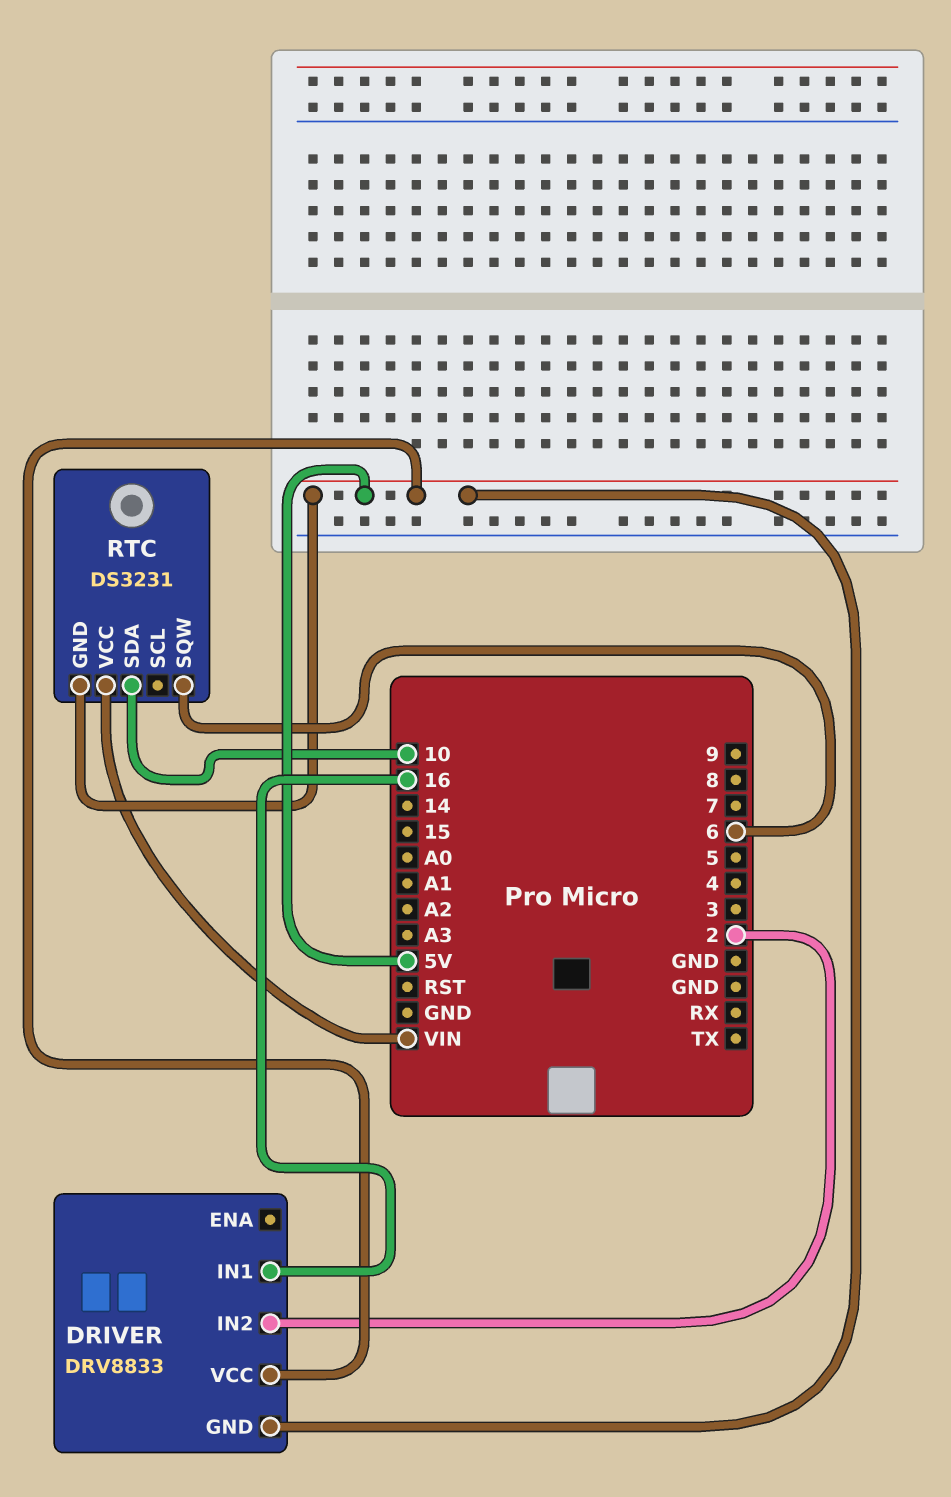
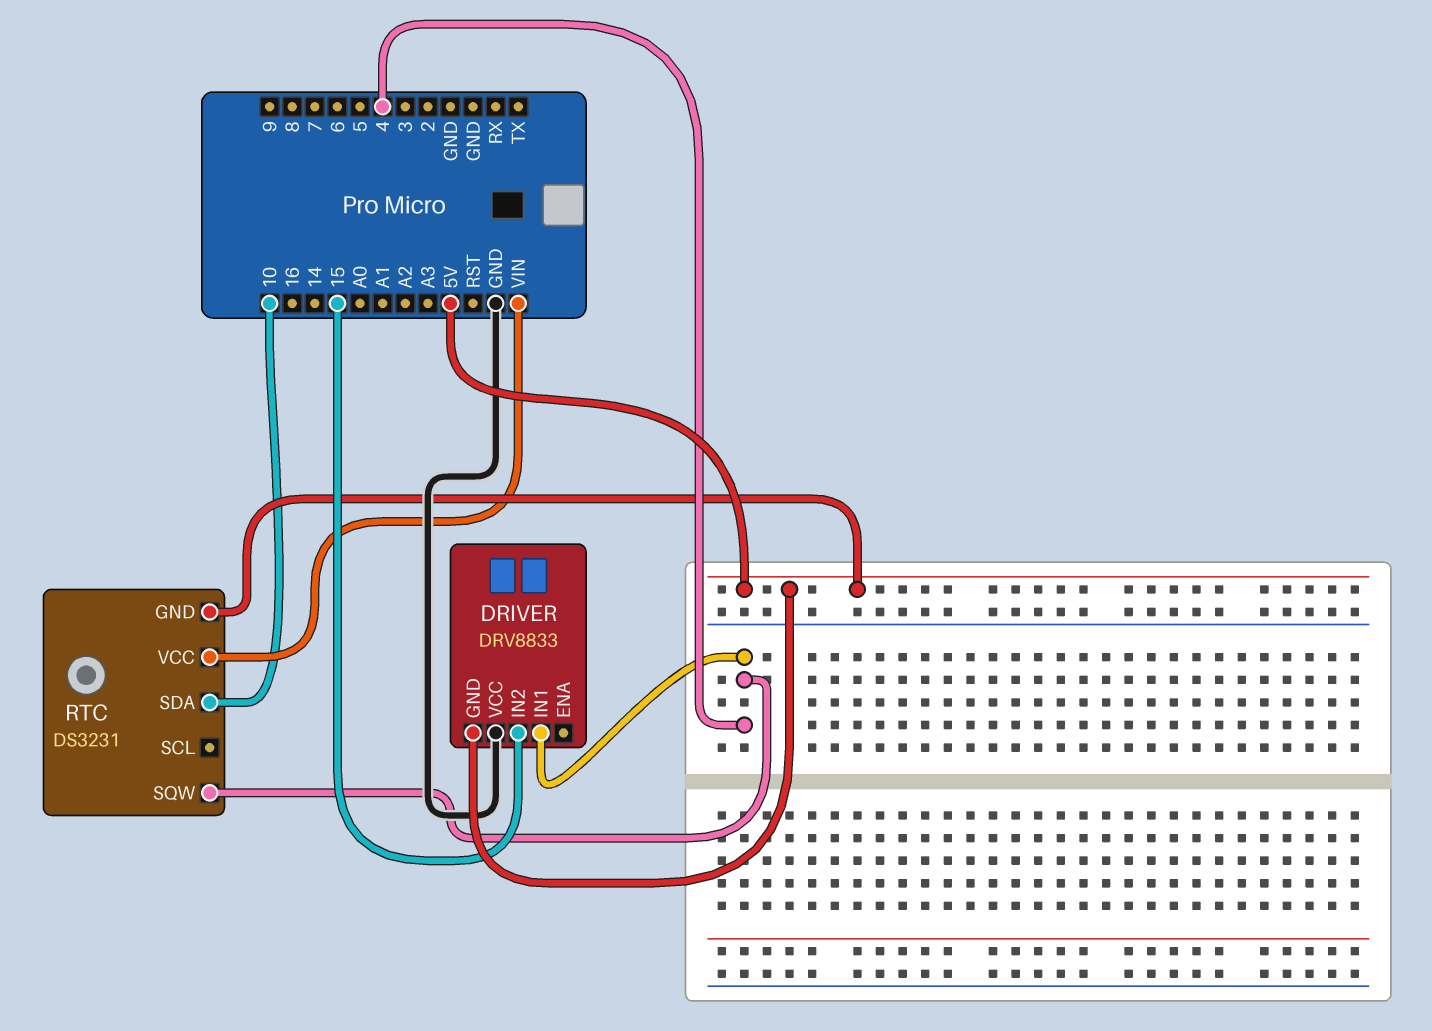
DRIVER pin IN1: 16 -> 4
DRIVER pin IN2: 2 -> 15
DRIVER pin VCC: 5V -> GND
RTC pin SQW: 6 -> 4

